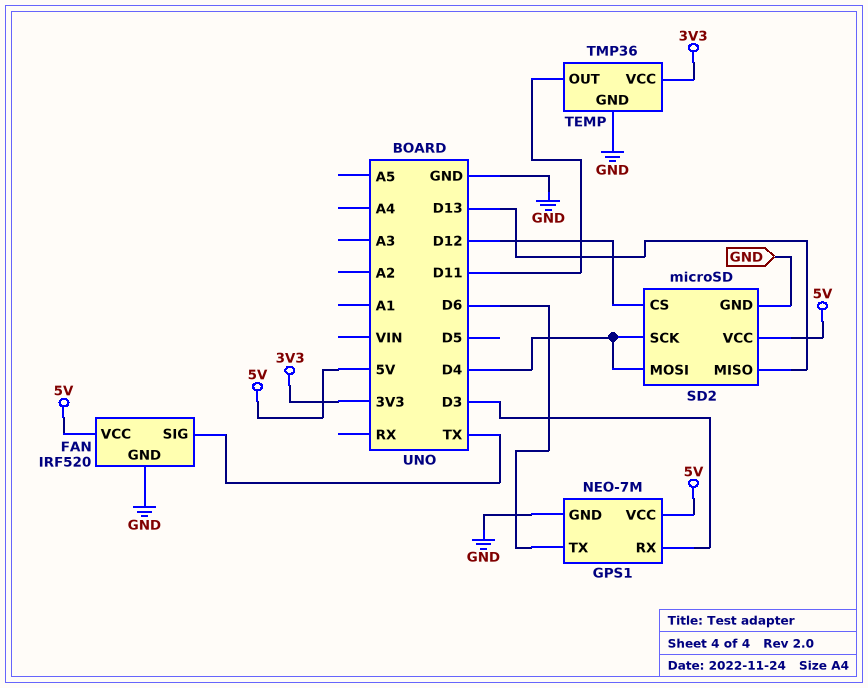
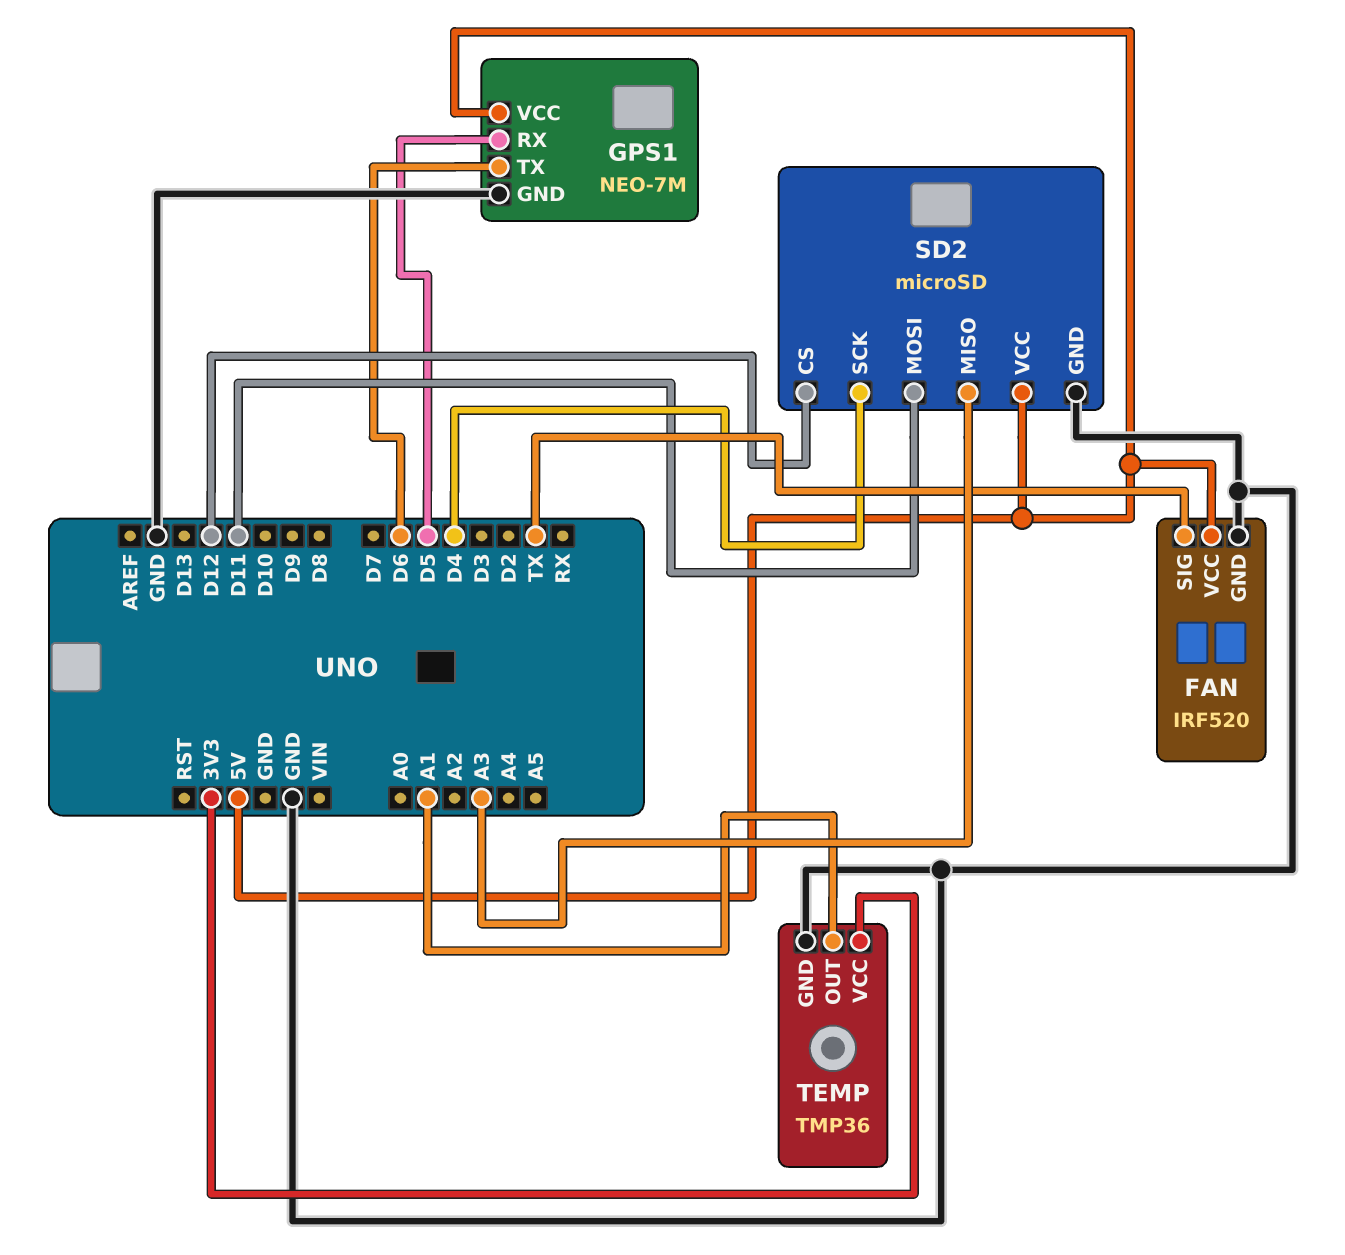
GPS1 pin RX: D3 -> D5
SD2 pin MISO: D13 -> A3
SD2 pin MOSI: D4 -> D11
TEMP pin OUT: D11 -> A1

